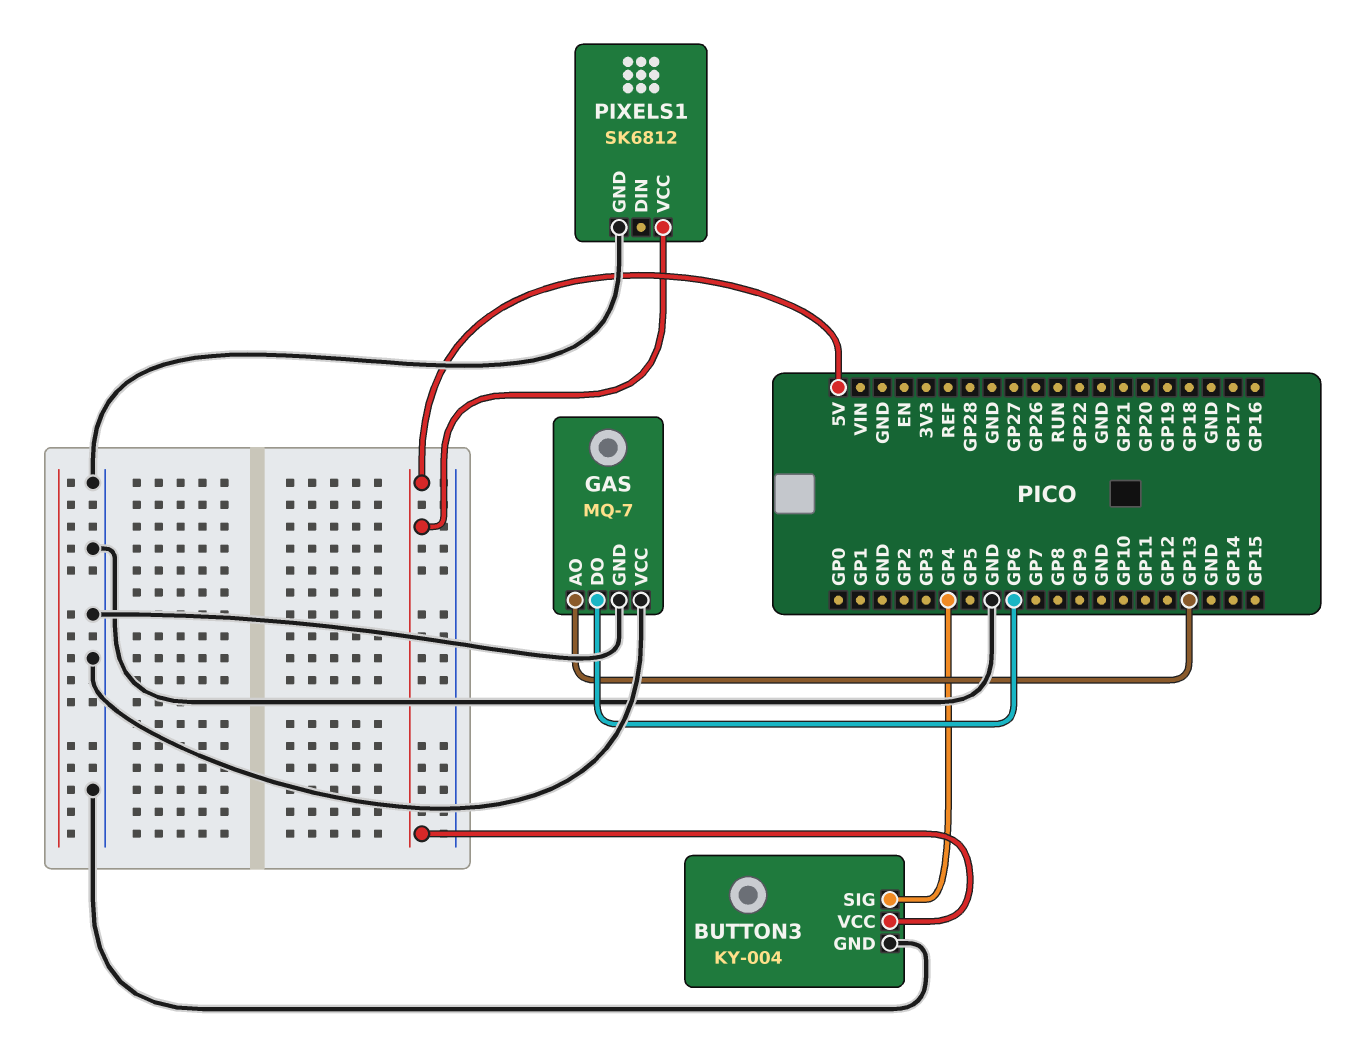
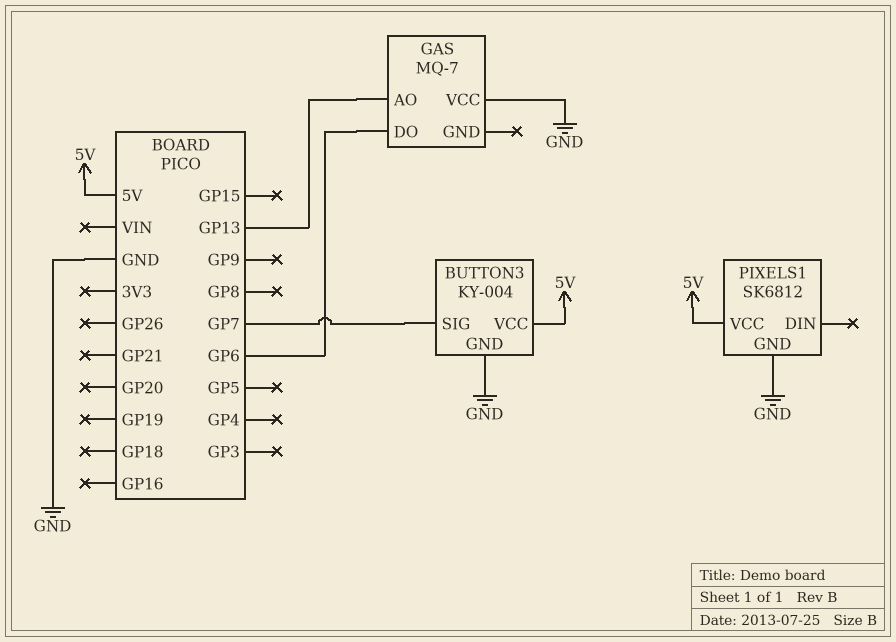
BUTTON3 pin SIG: GP4 -> GP7
GAS pin GND: GND -> none

